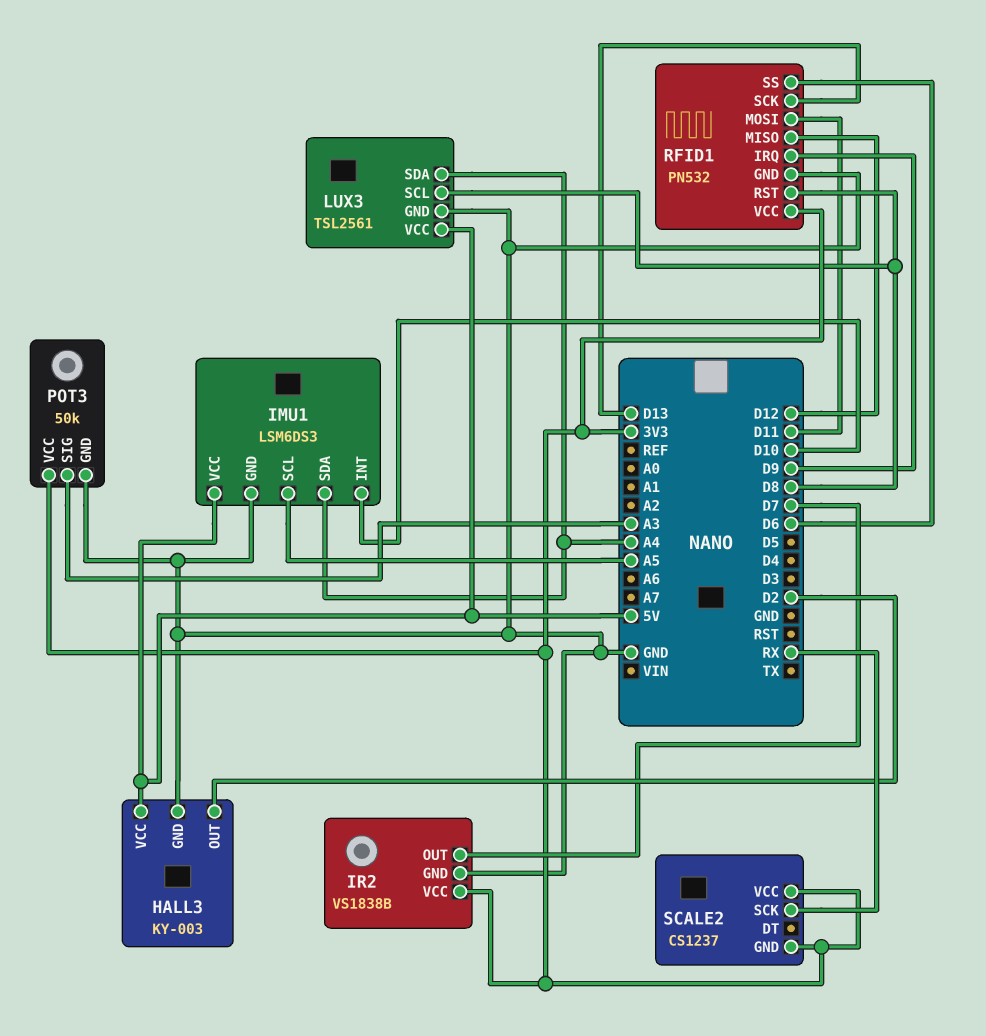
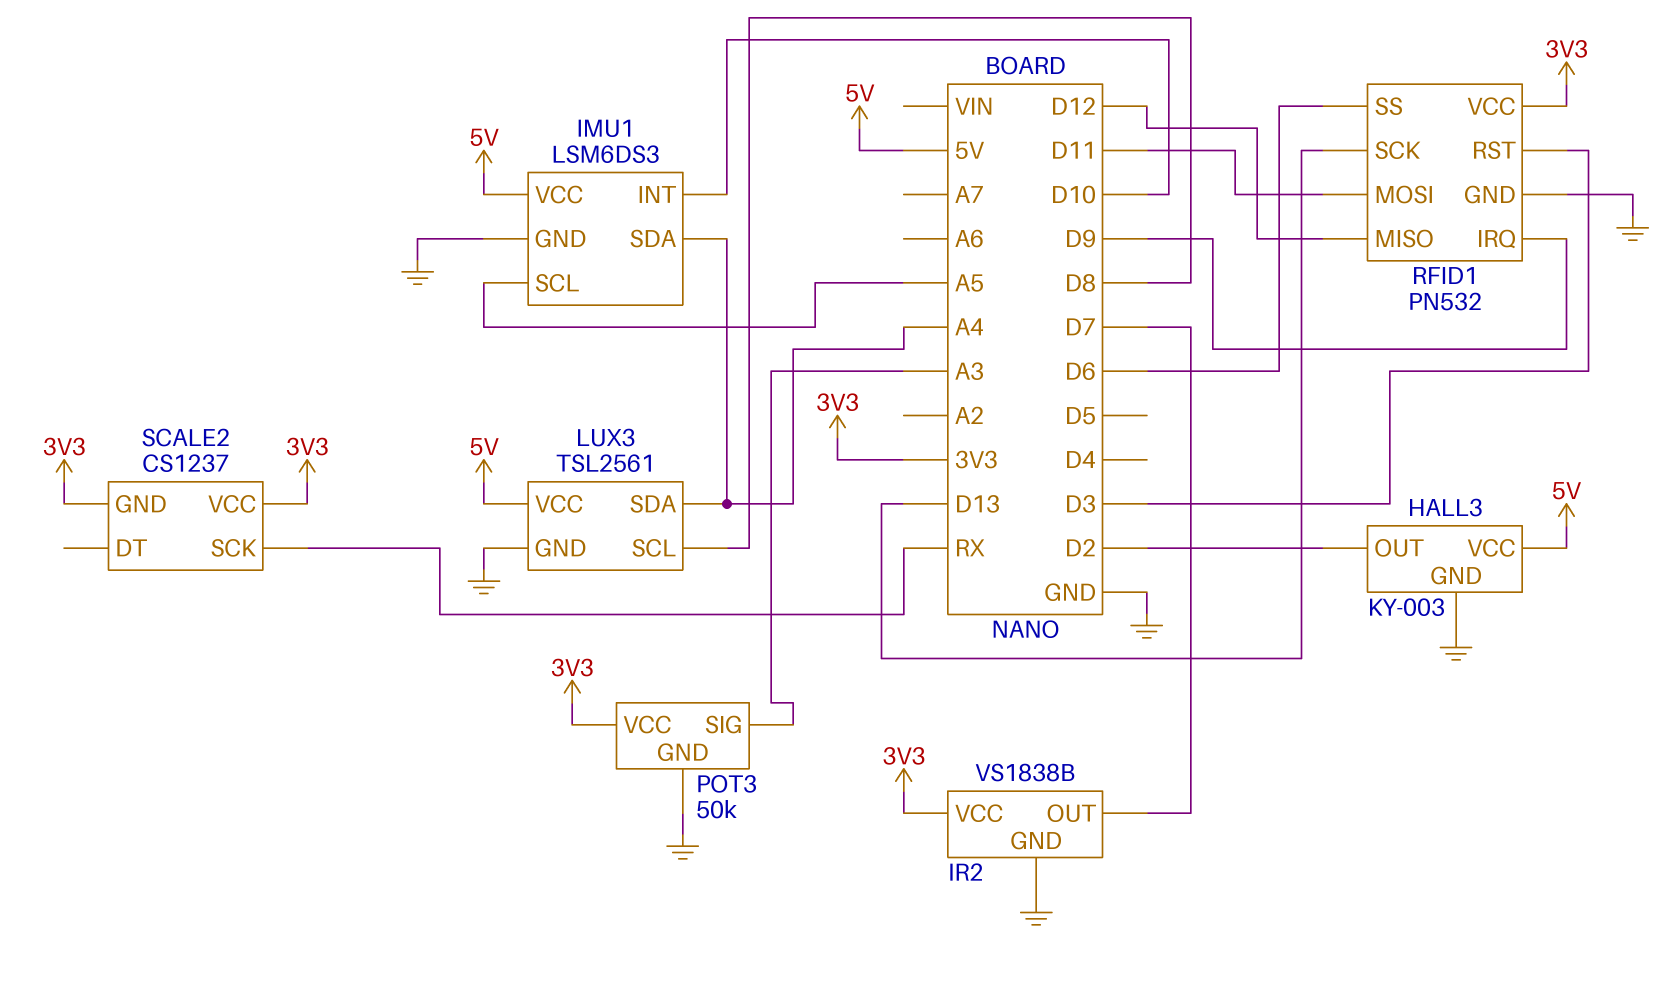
RFID1 pin RST: D8 -> D3

